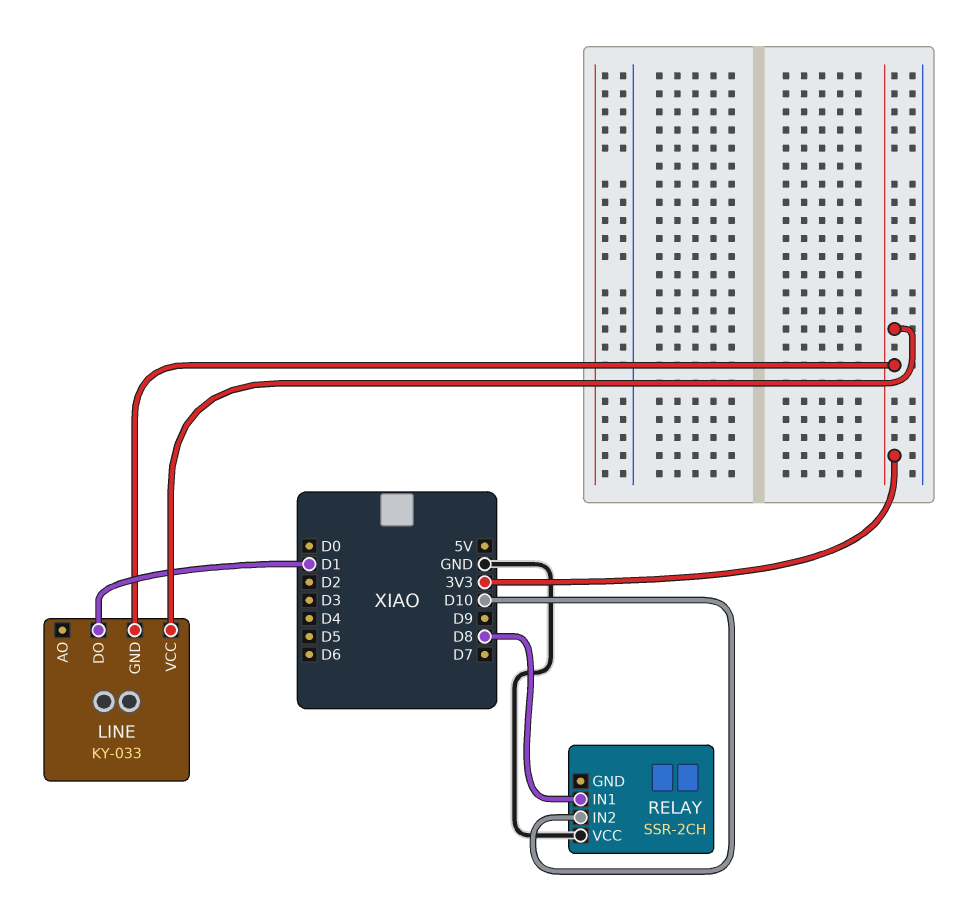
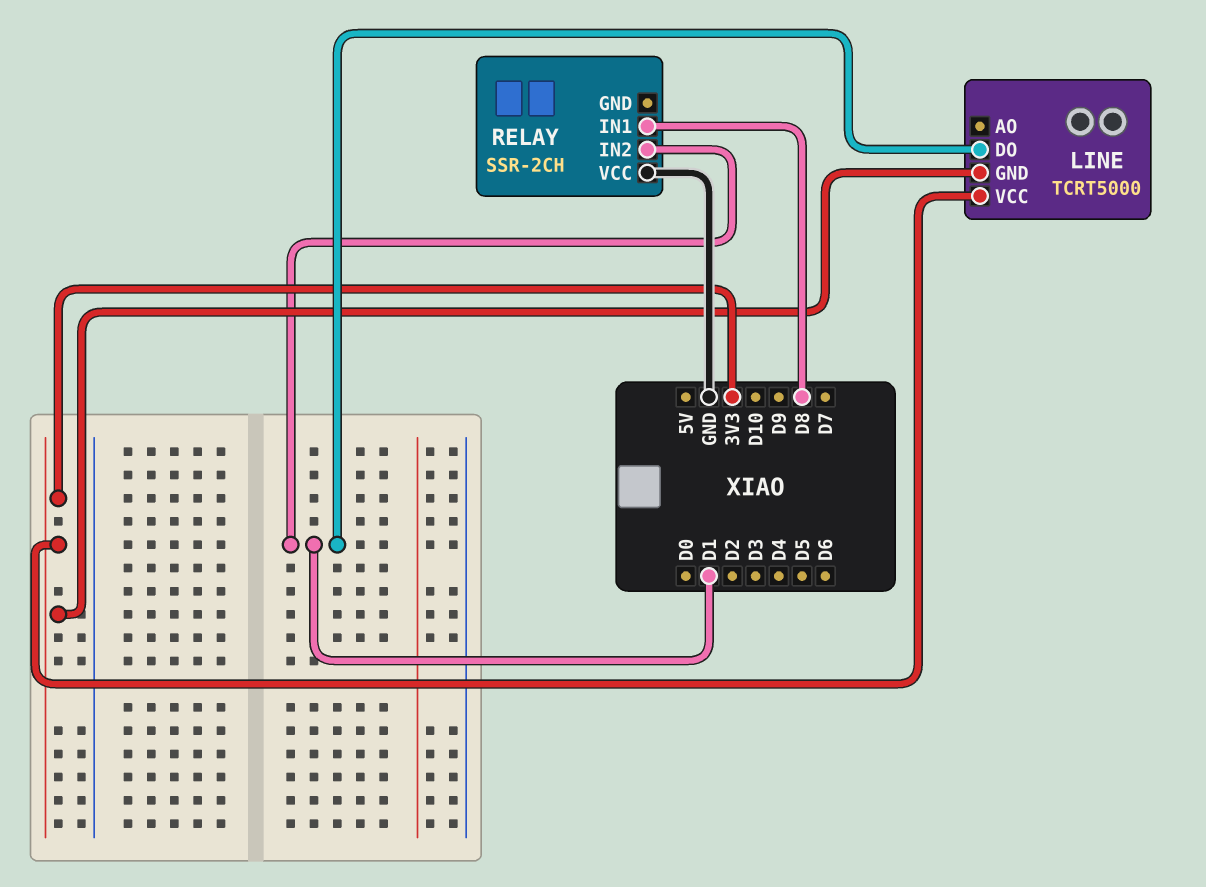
LINE: KY-033 -> TCRT5000
RELAY pin IN2: D10 -> D1

